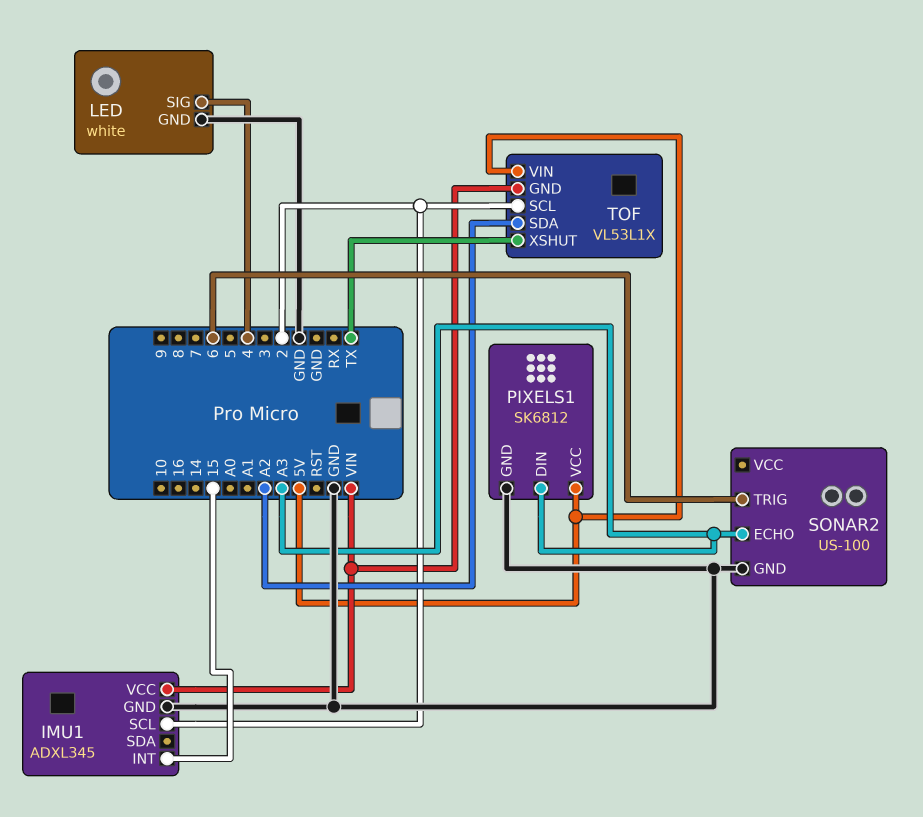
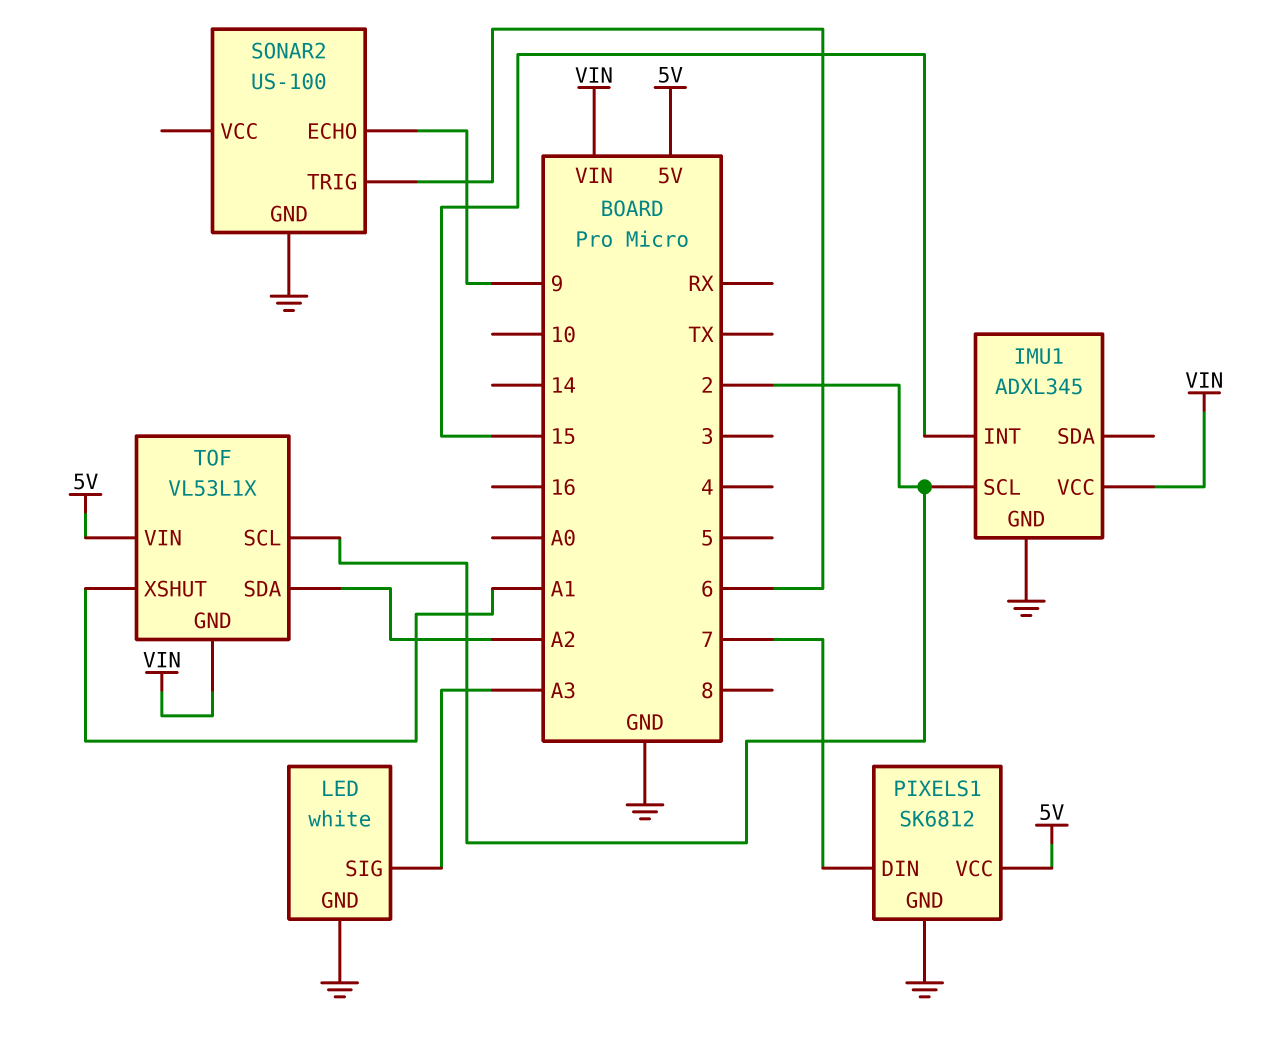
LED pin SIG: 4 -> A3
PIXELS1 pin DIN: A3 -> 7
SONAR2 pin ECHO: A3 -> 9
TOF pin XSHUT: TX -> A1

